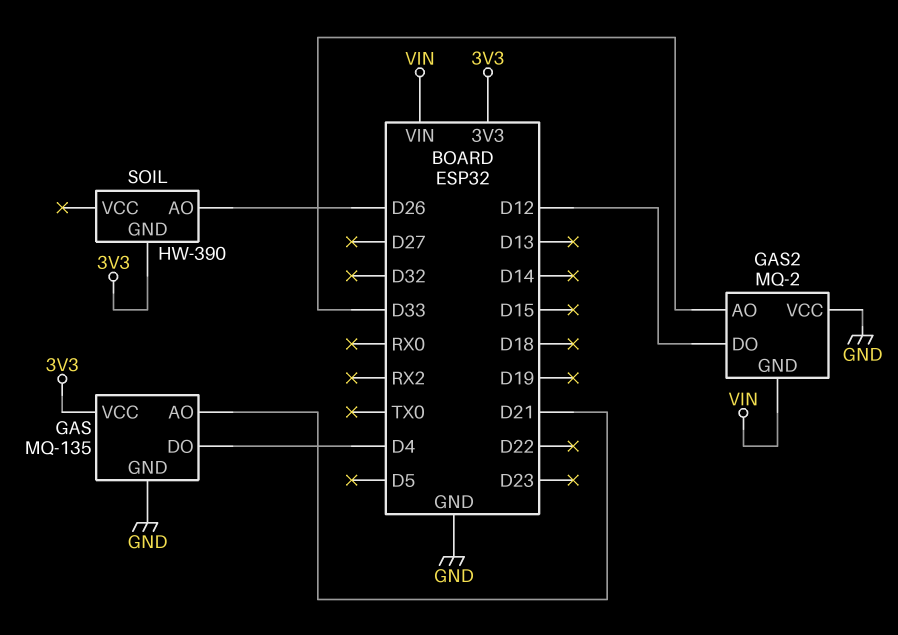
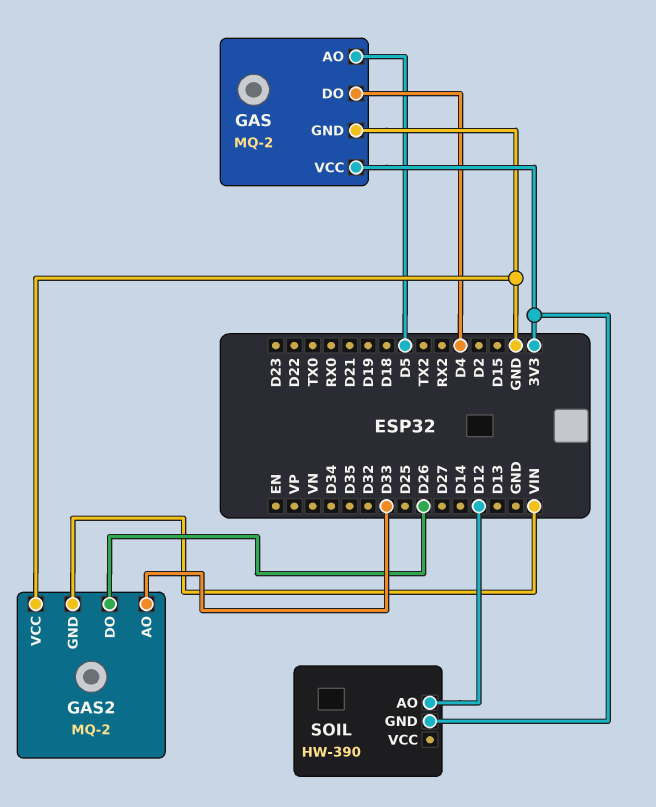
GAS: MQ-135 -> MQ-2
GAS pin AO: D21 -> D5
GAS2 pin DO: D12 -> D26
SOIL pin AO: D26 -> D12

